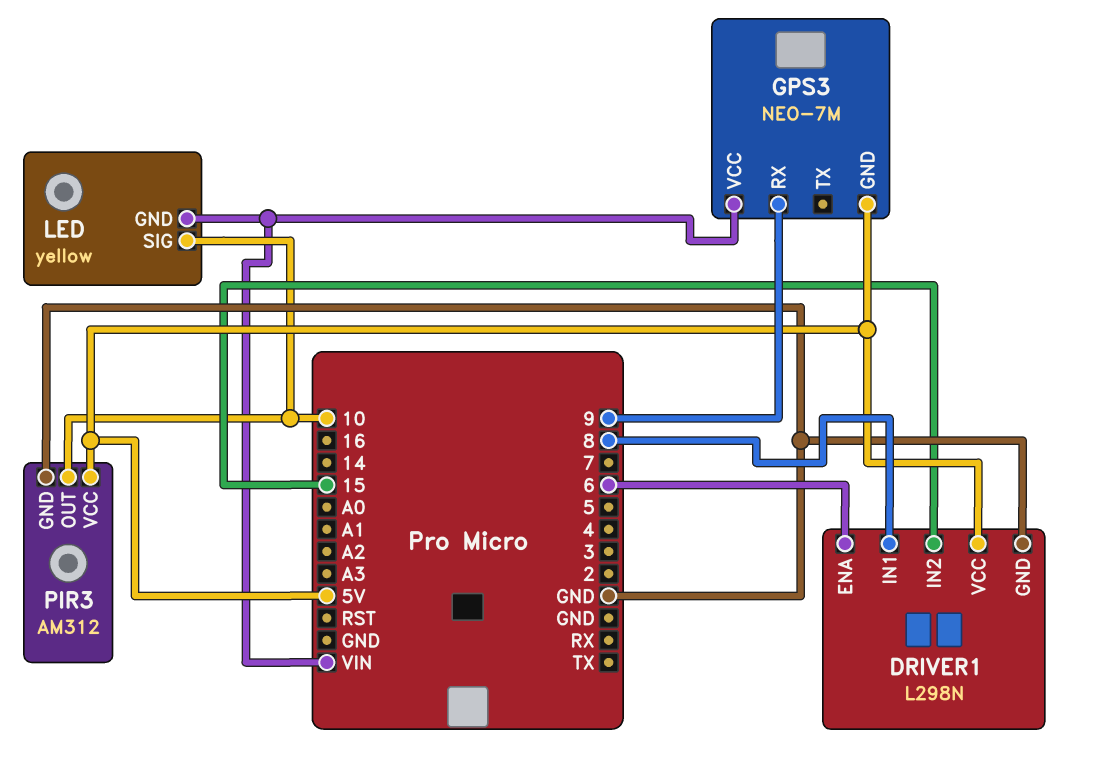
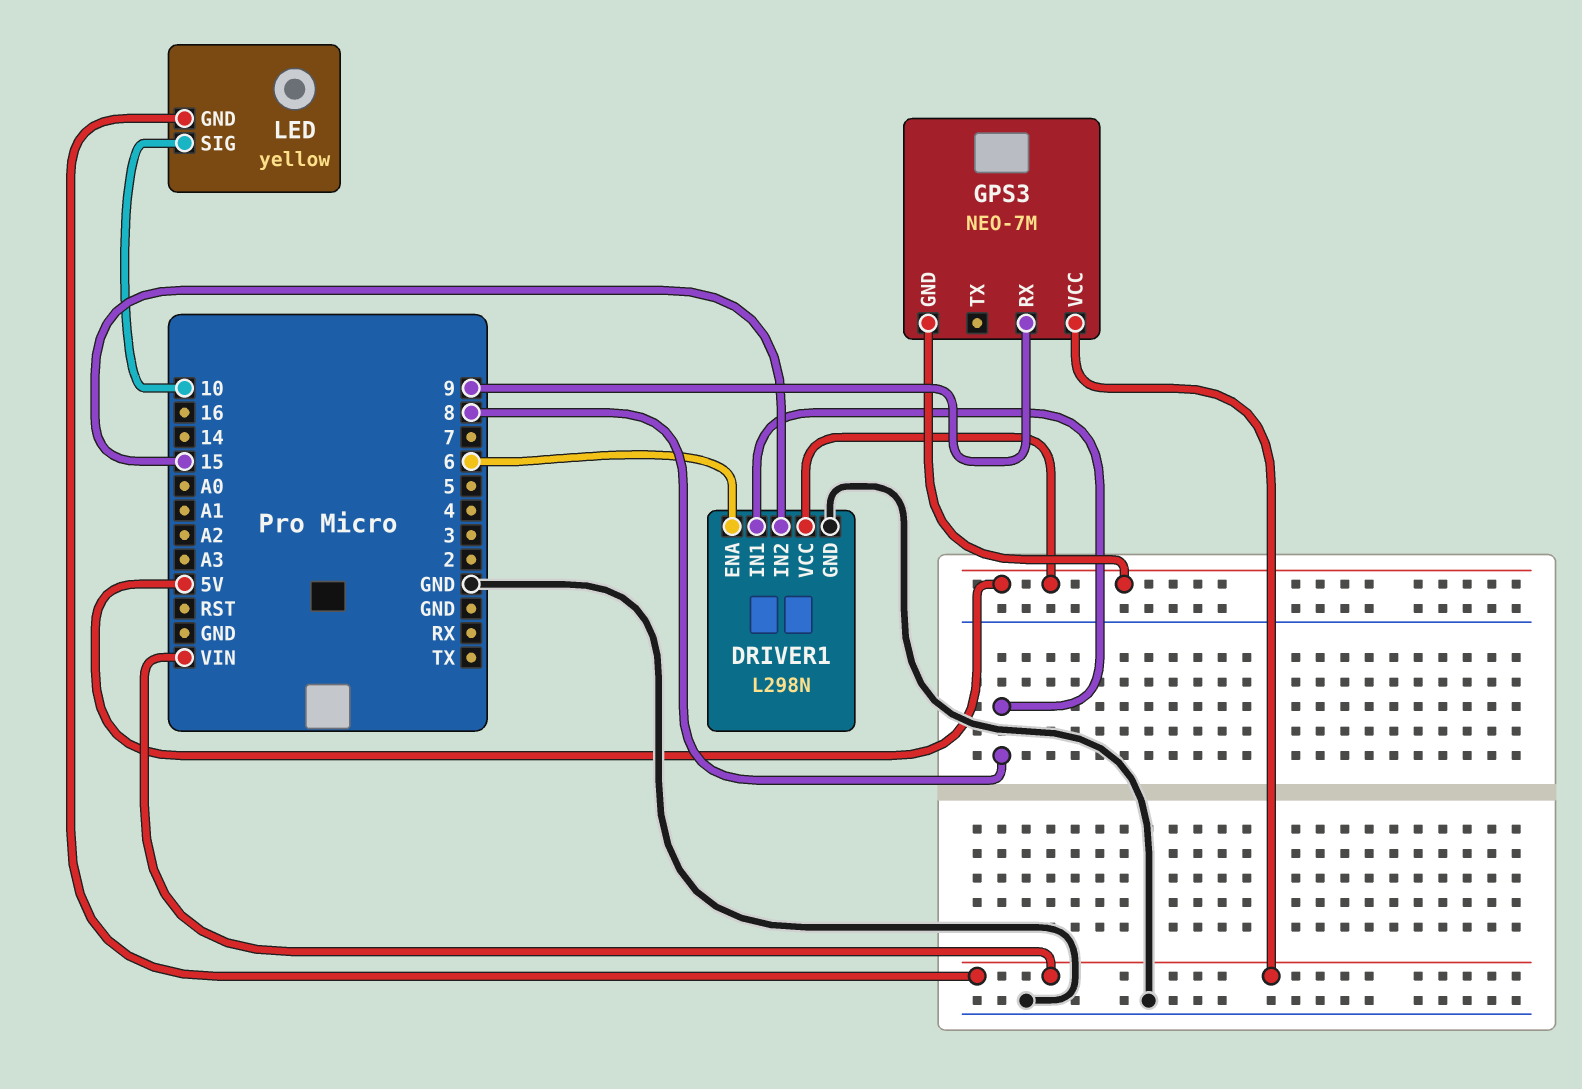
PIR3: AM312 -> none
PIR3 pin GND: GND -> none
PIR3 pin OUT: 10 -> none
PIR3 pin VCC: 5V -> none

